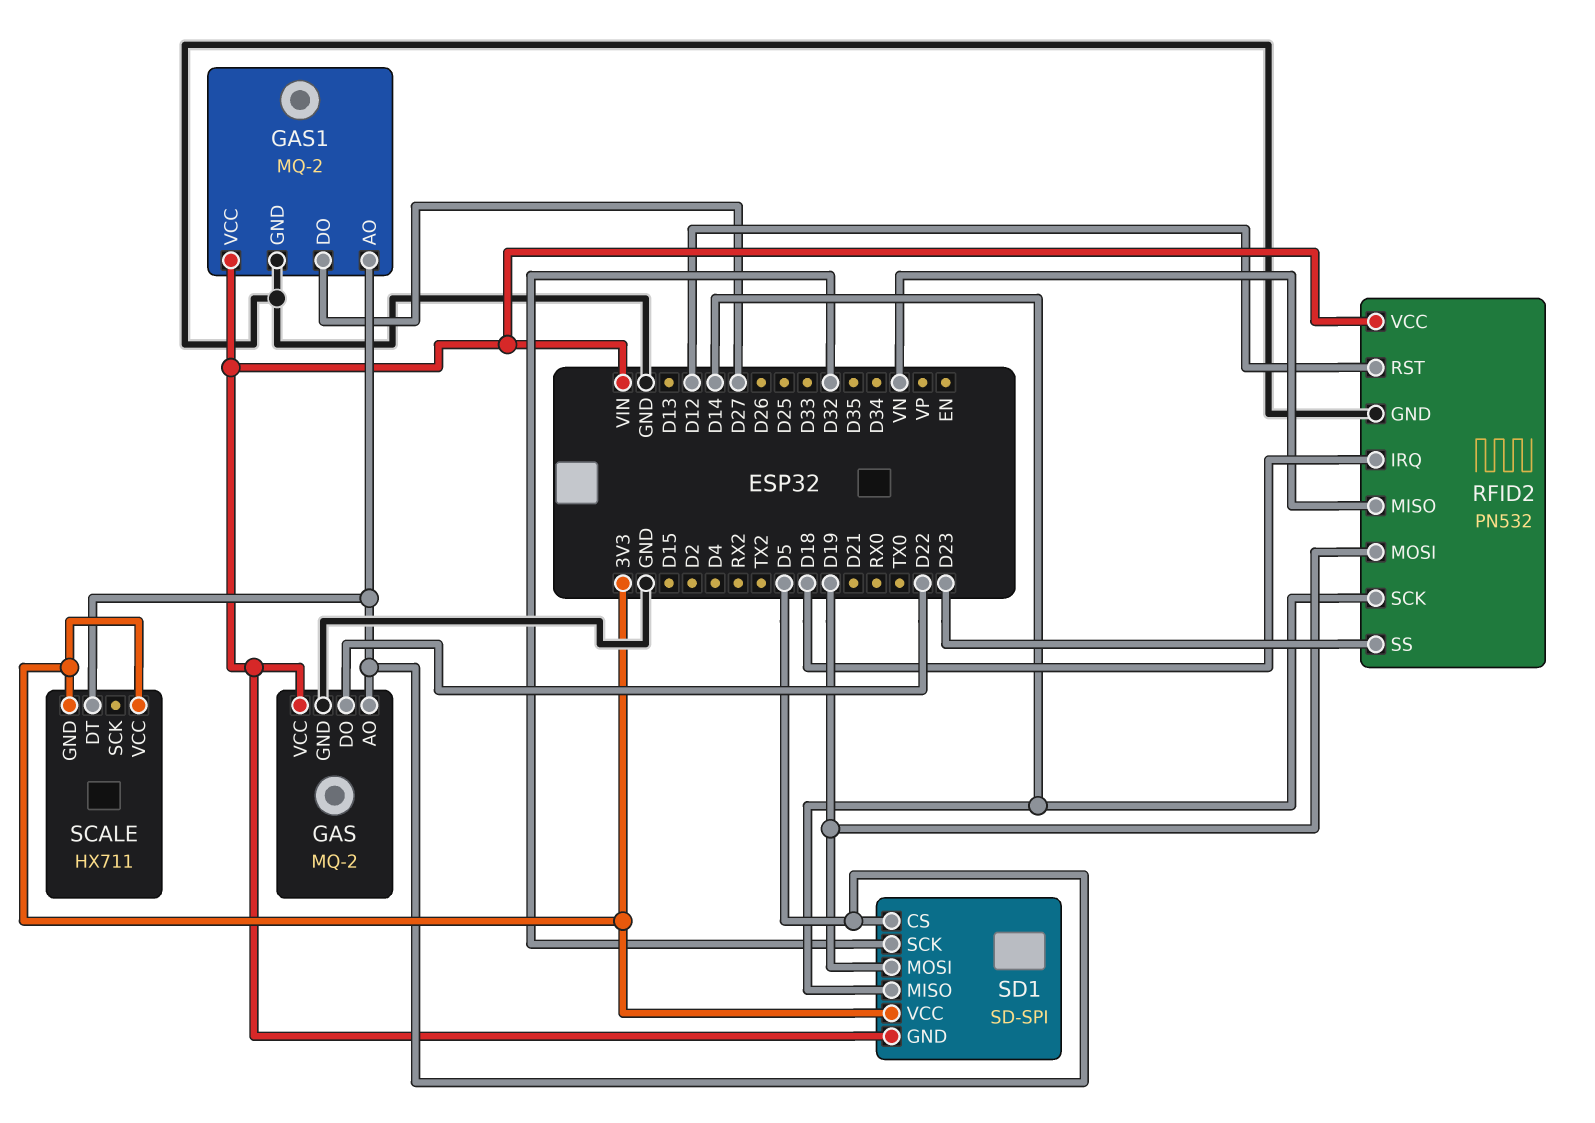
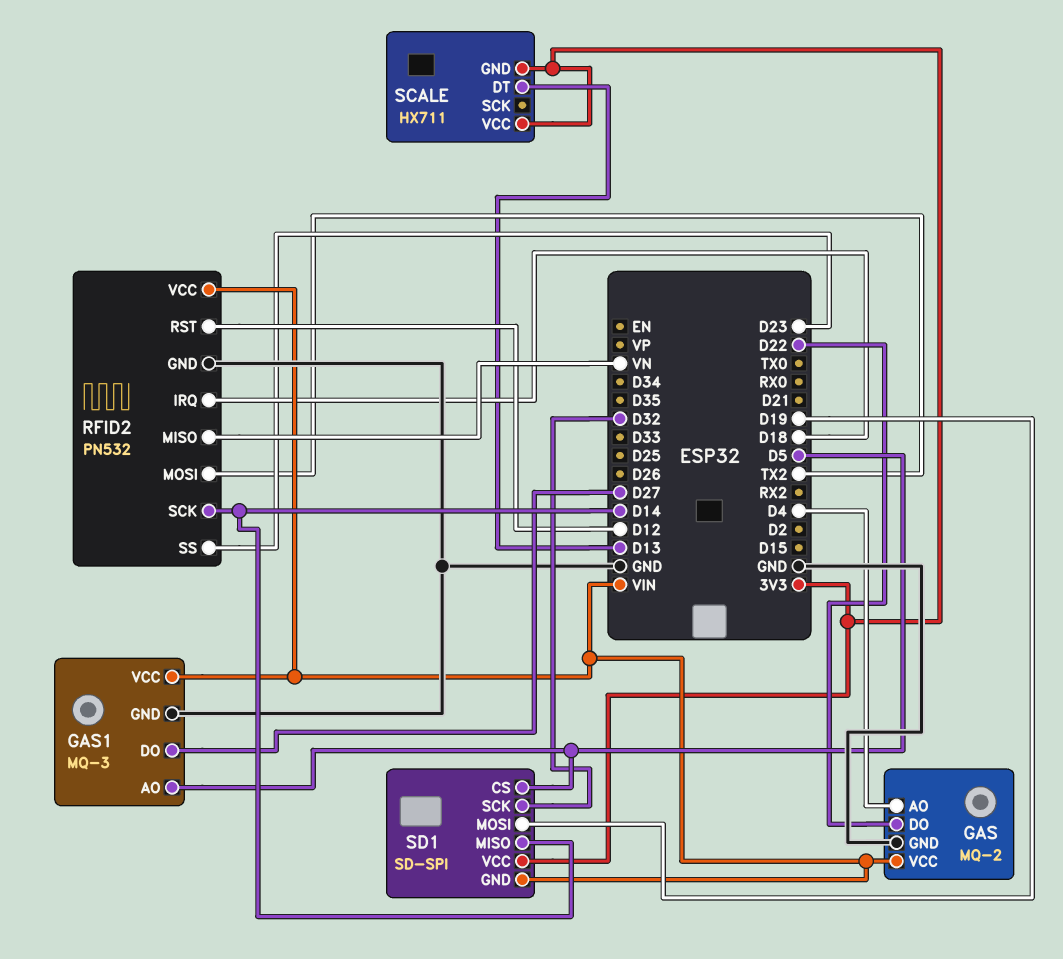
GAS pin AO: D5 -> D4
GAS1: MQ-2 -> MQ-3
RFID2 pin MOSI: D19 -> TX2
SCALE pin DT: D5 -> D13

